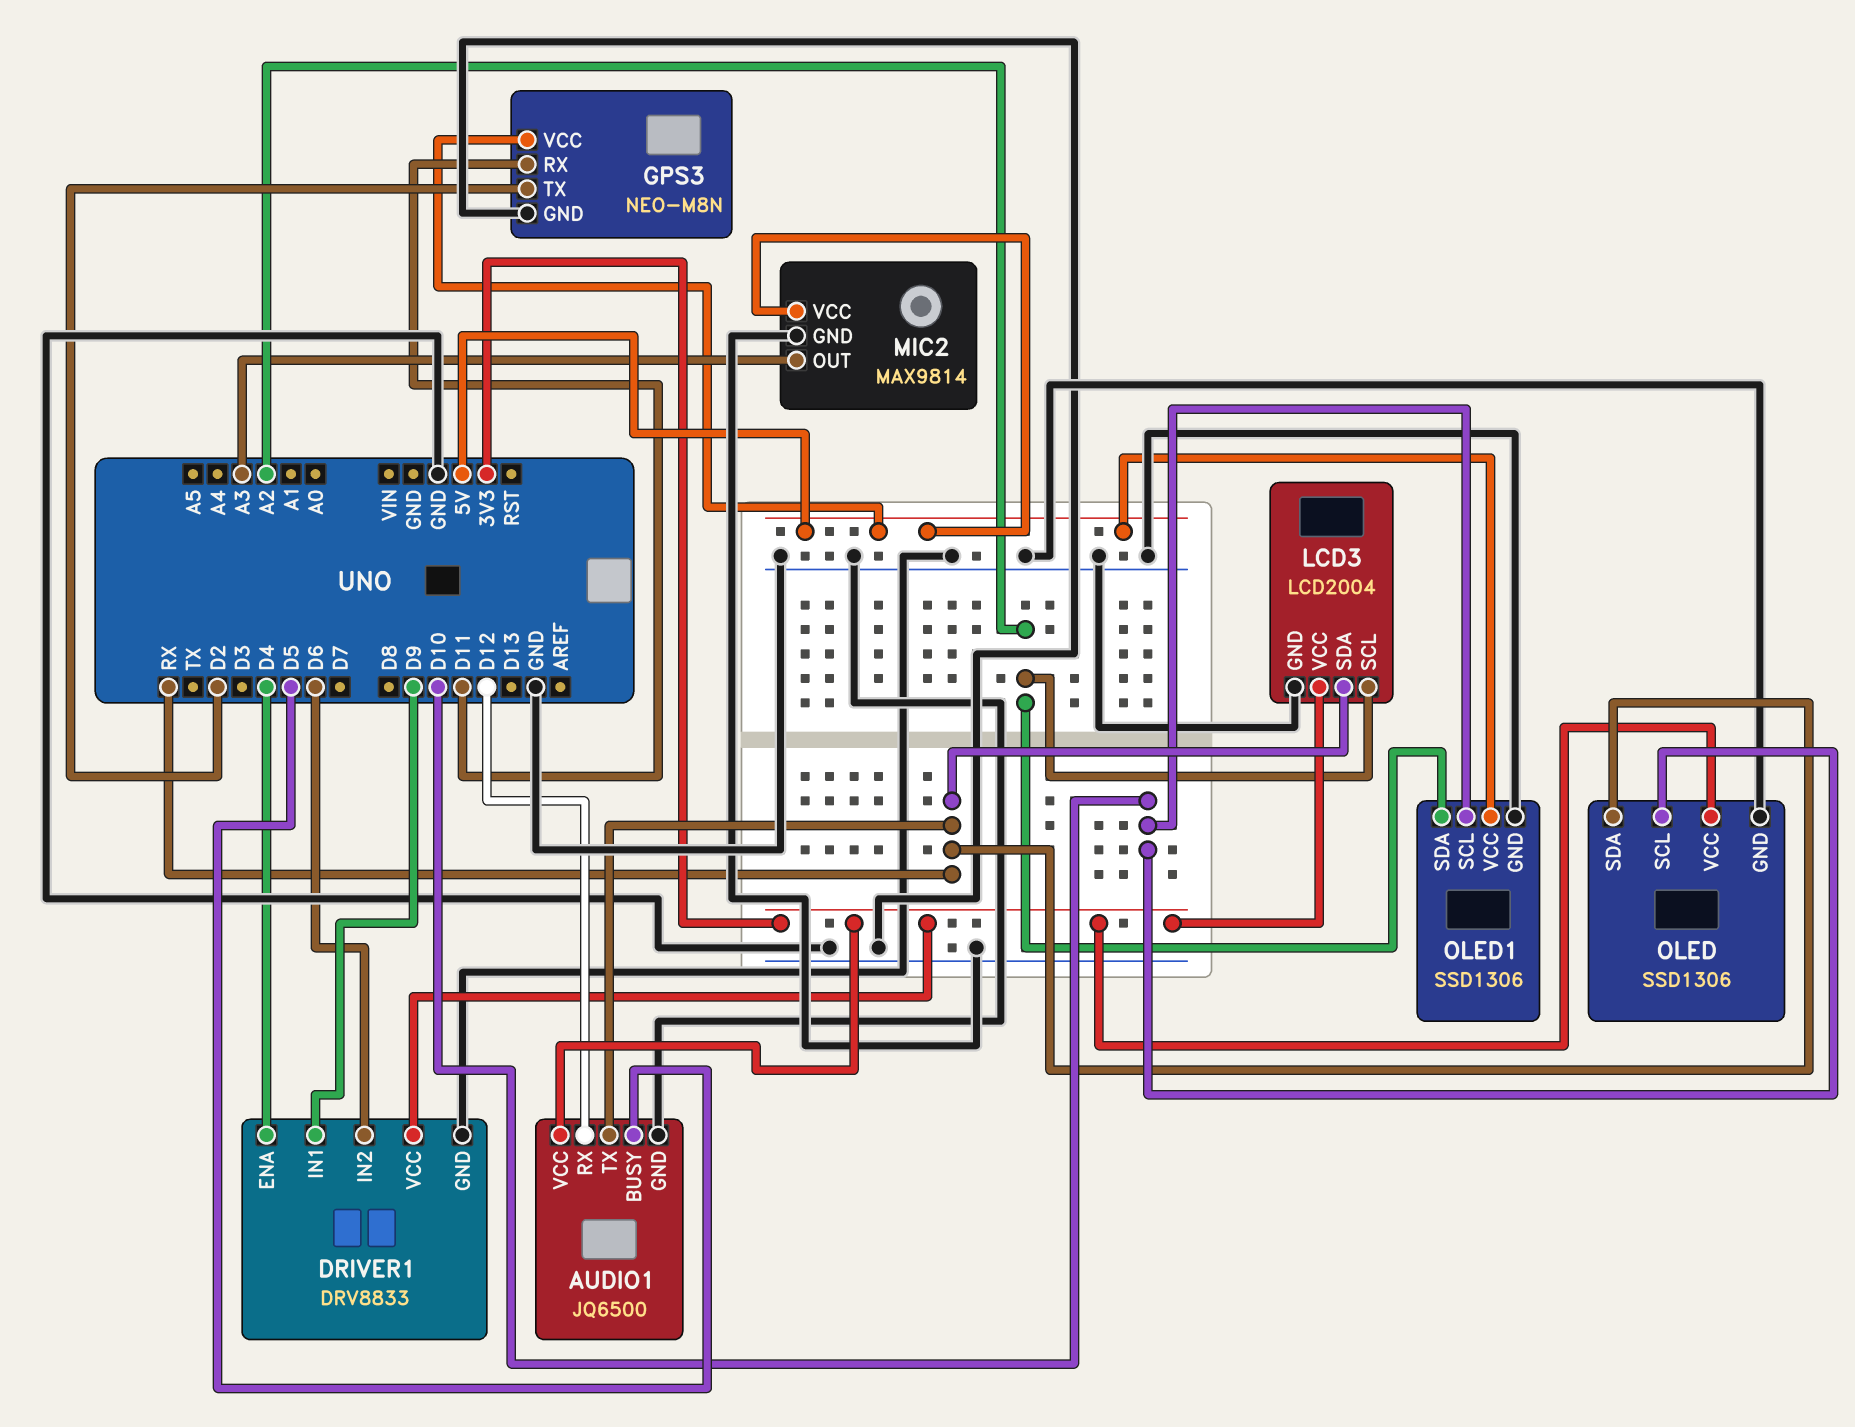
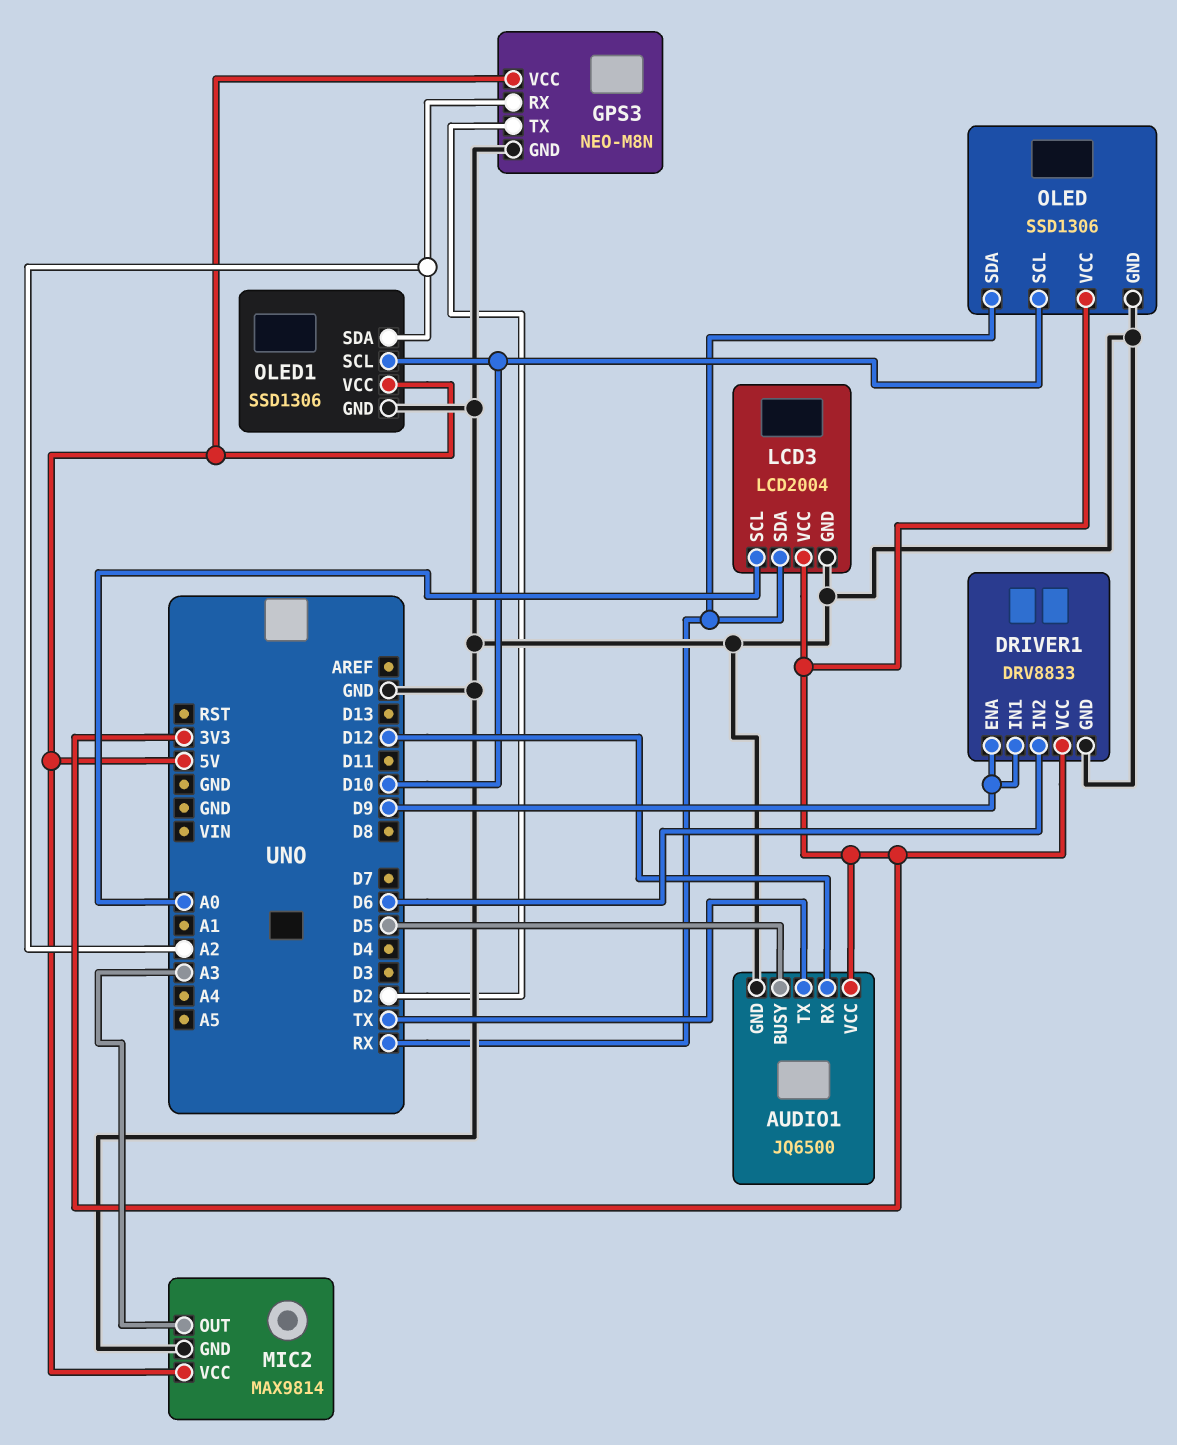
AUDIO1 pin TX: RX -> TX
DRIVER1 pin ENA: D4 -> D9
GPS3 pin RX: D11 -> A2
LCD3 pin SCL: A2 -> A0

